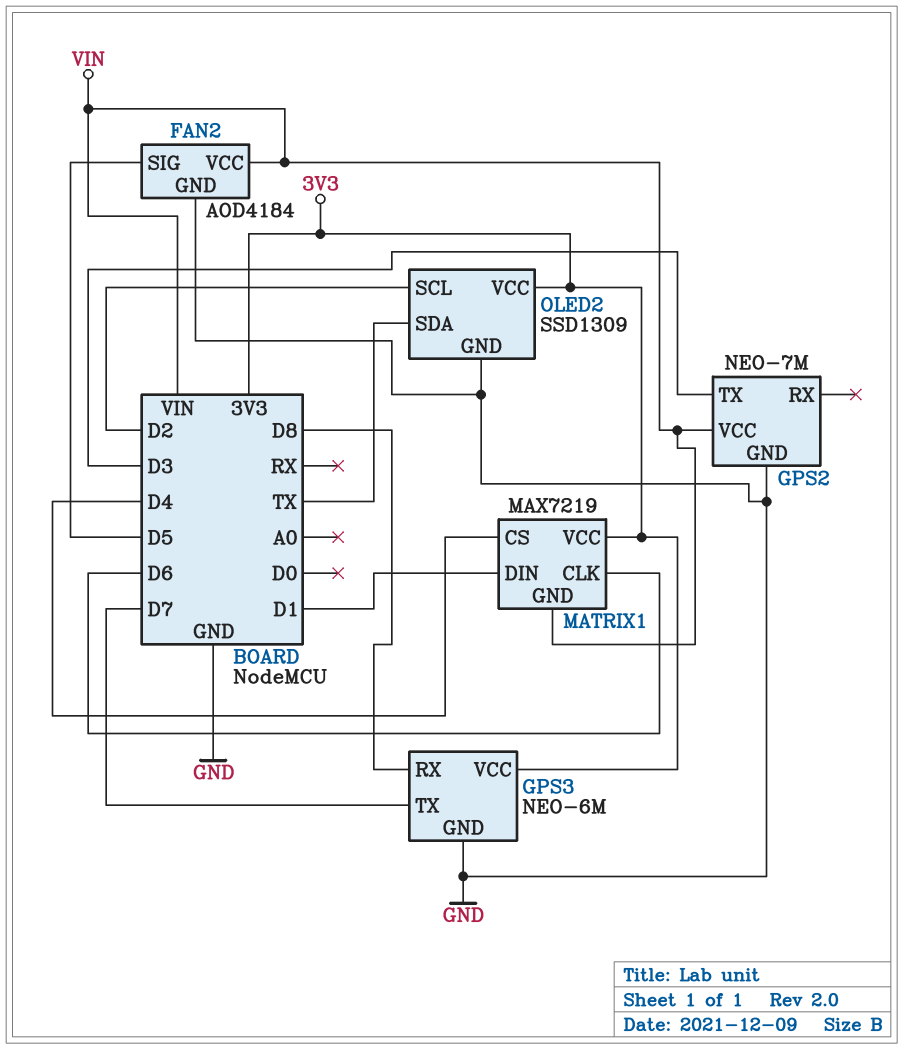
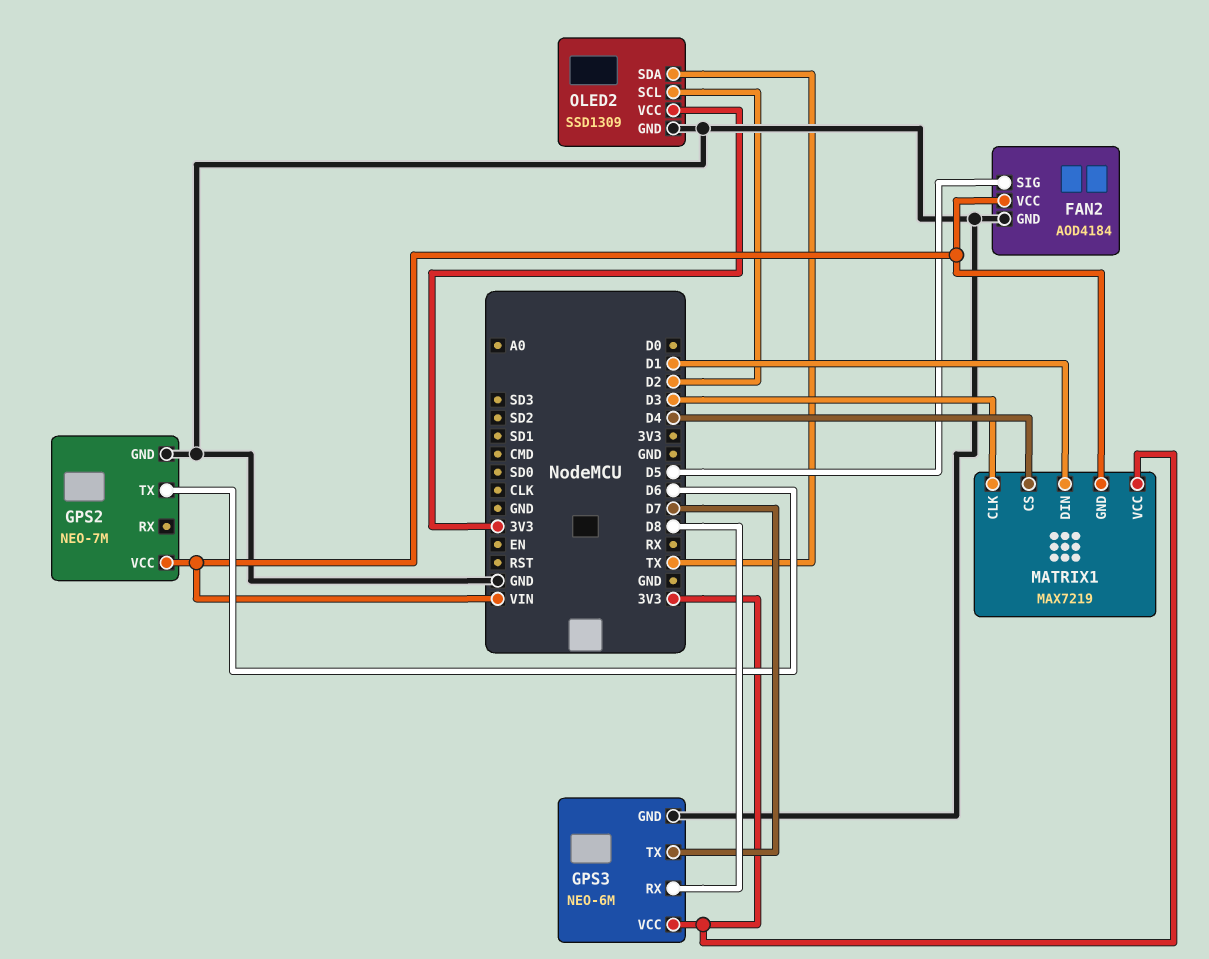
GPS2 pin TX: D3 -> D6
MATRIX1 pin CLK: D6 -> D3

